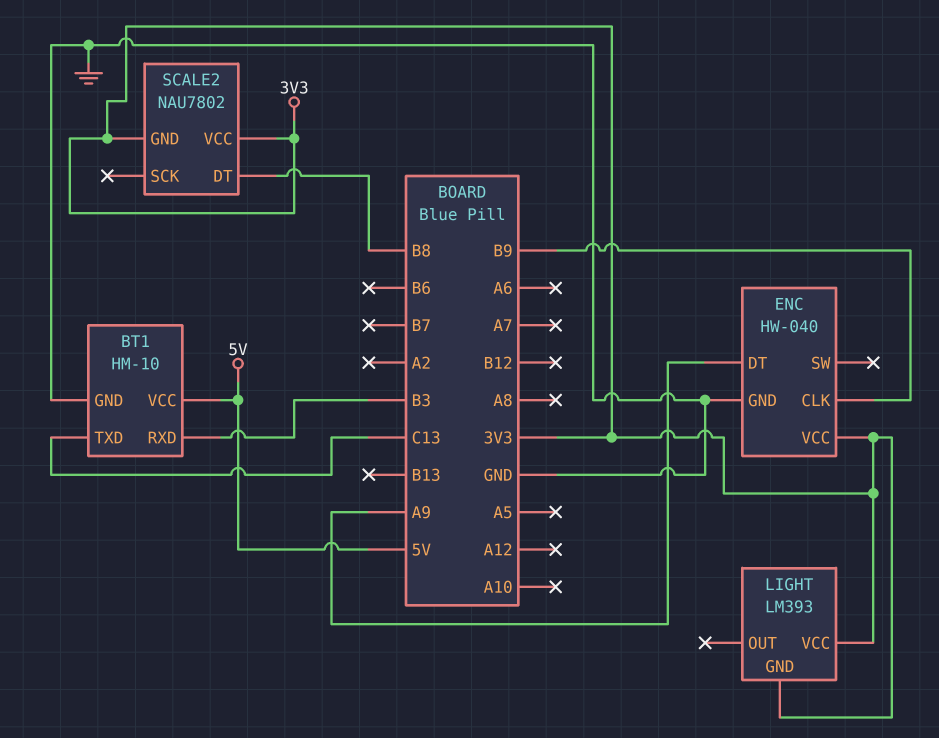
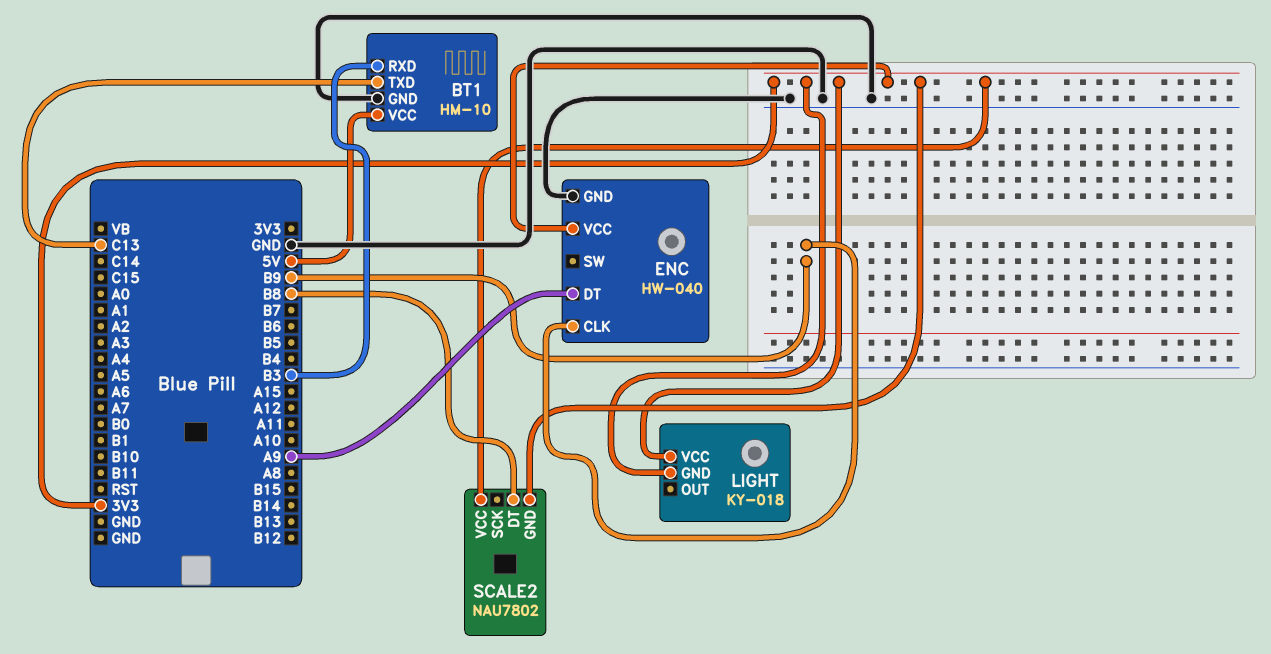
LIGHT: LM393 -> KY-018

